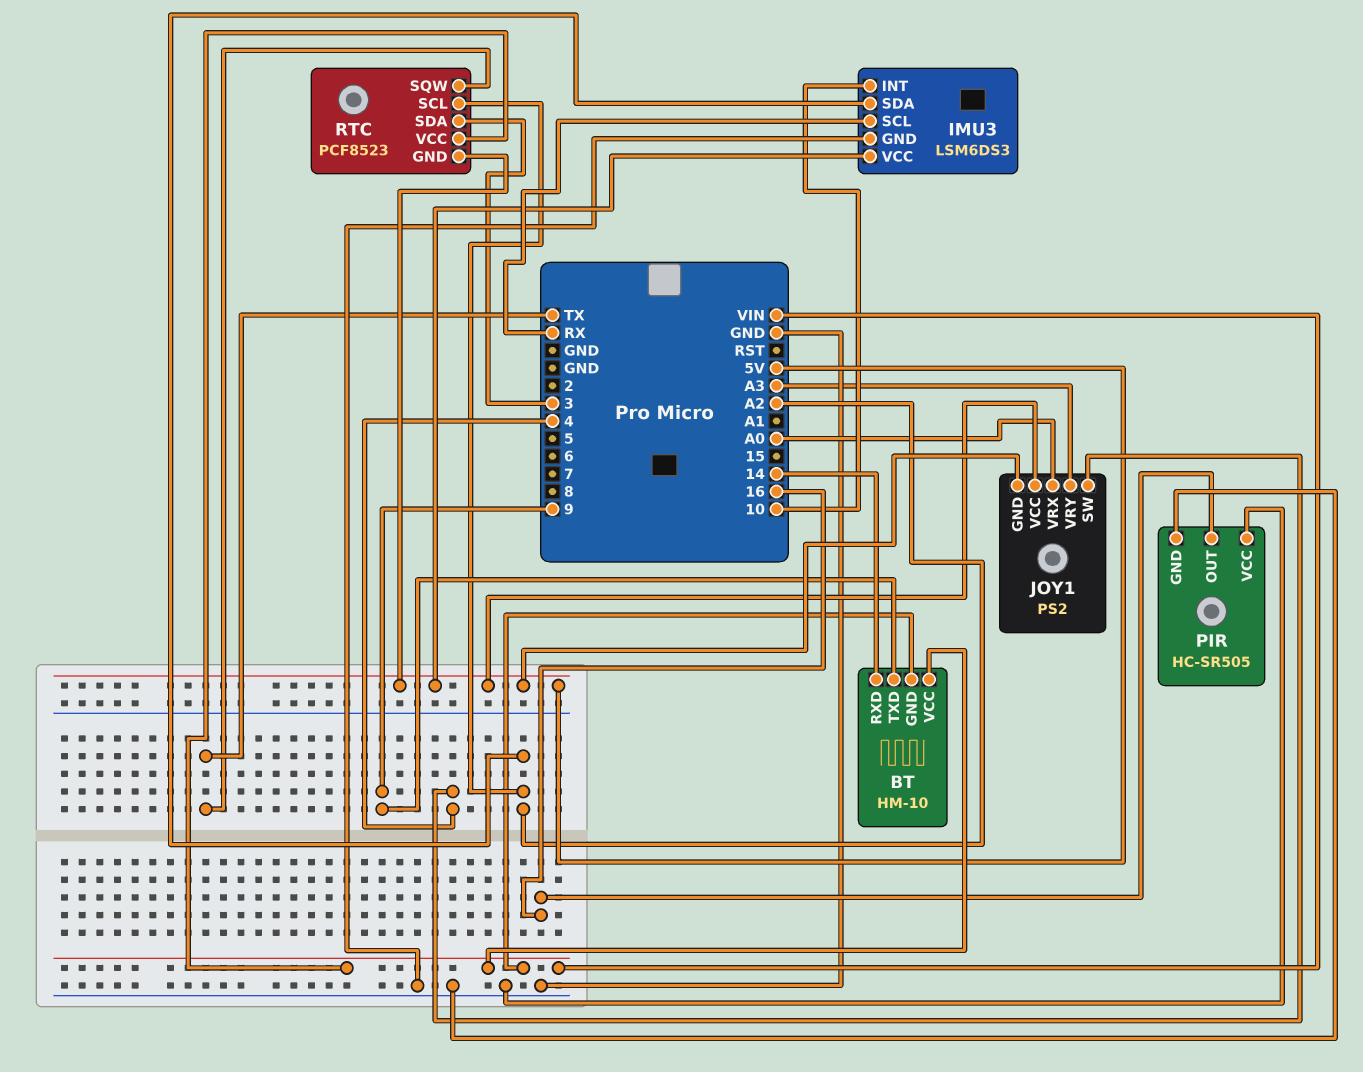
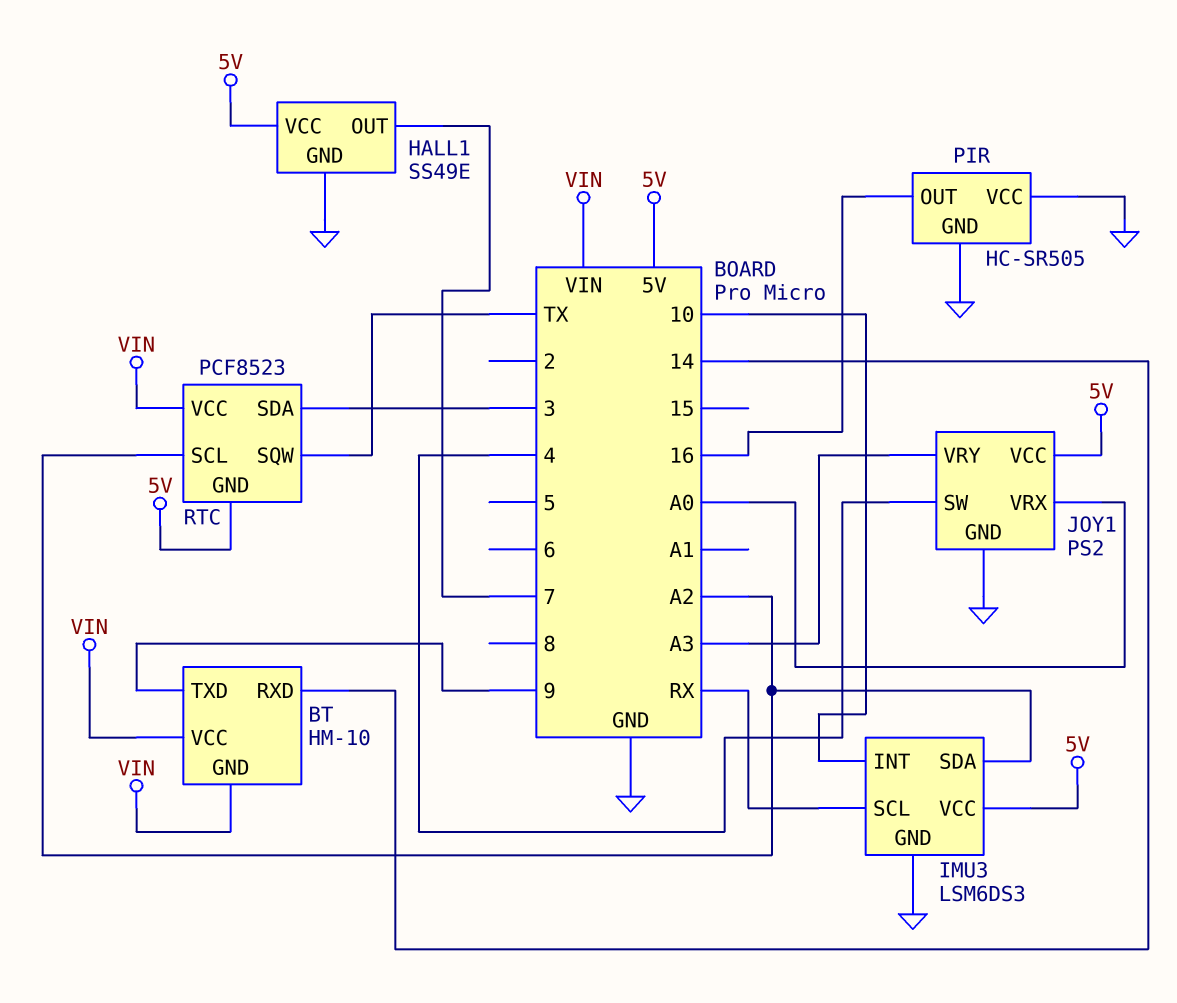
HALL1: none -> SS49E
HALL1 pin GND: none -> GND
HALL1 pin OUT: none -> 7
HALL1 pin VCC: none -> 5V
JOY1 pin GND: 5V -> GND

